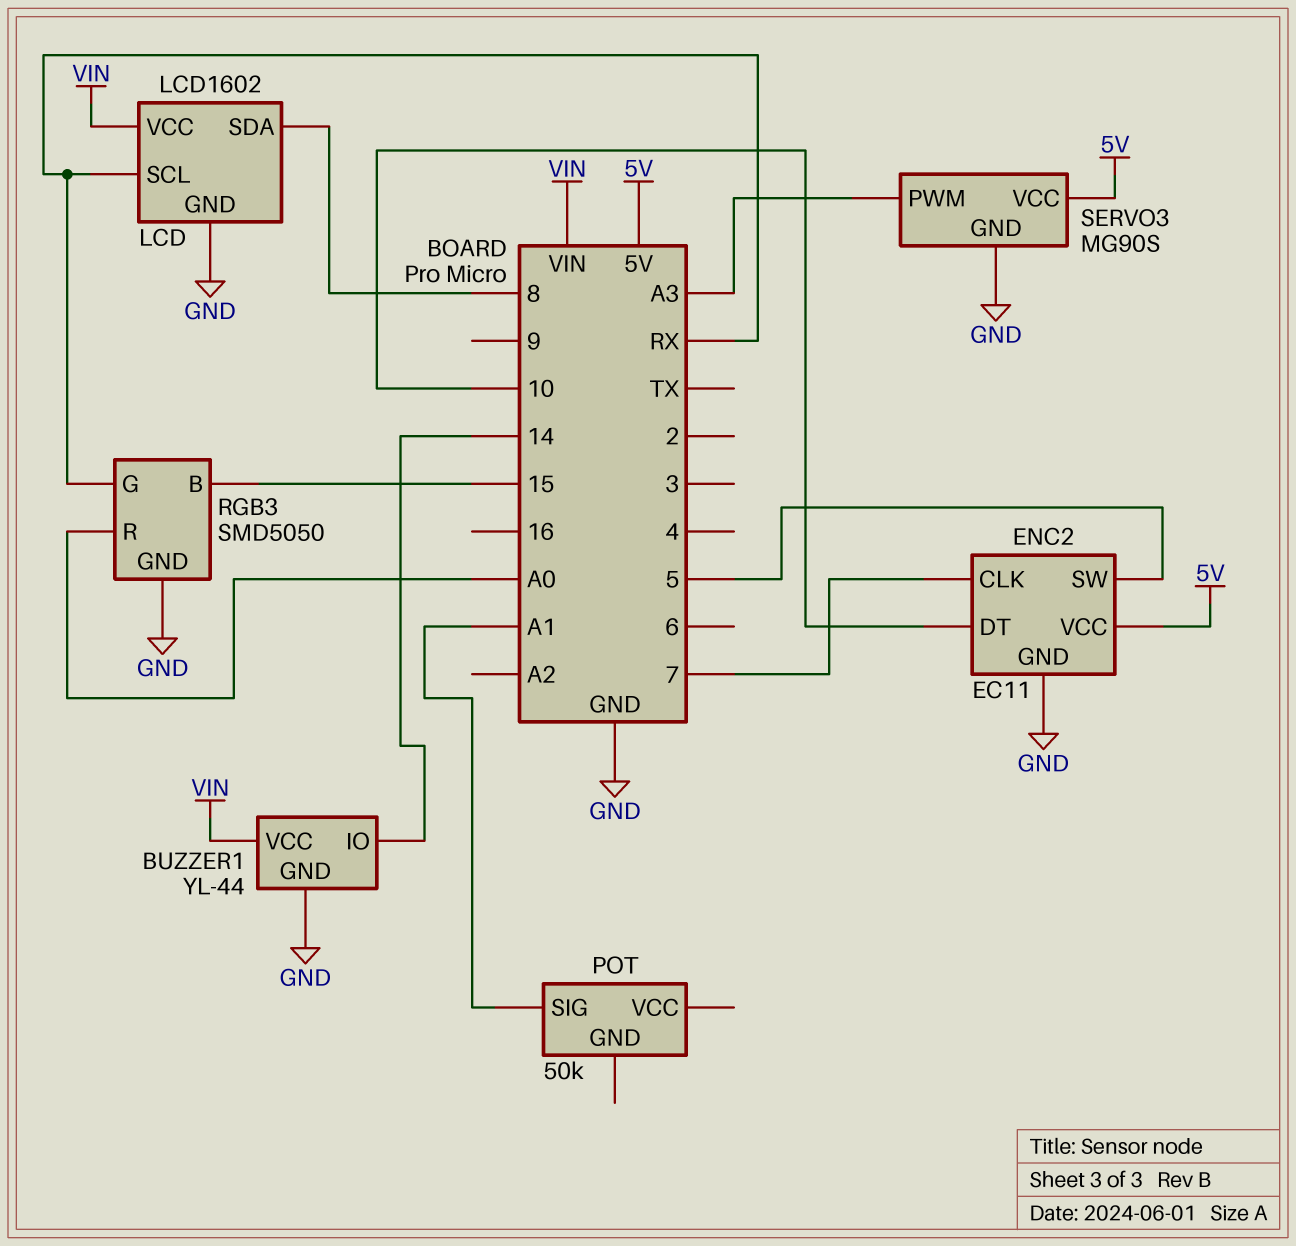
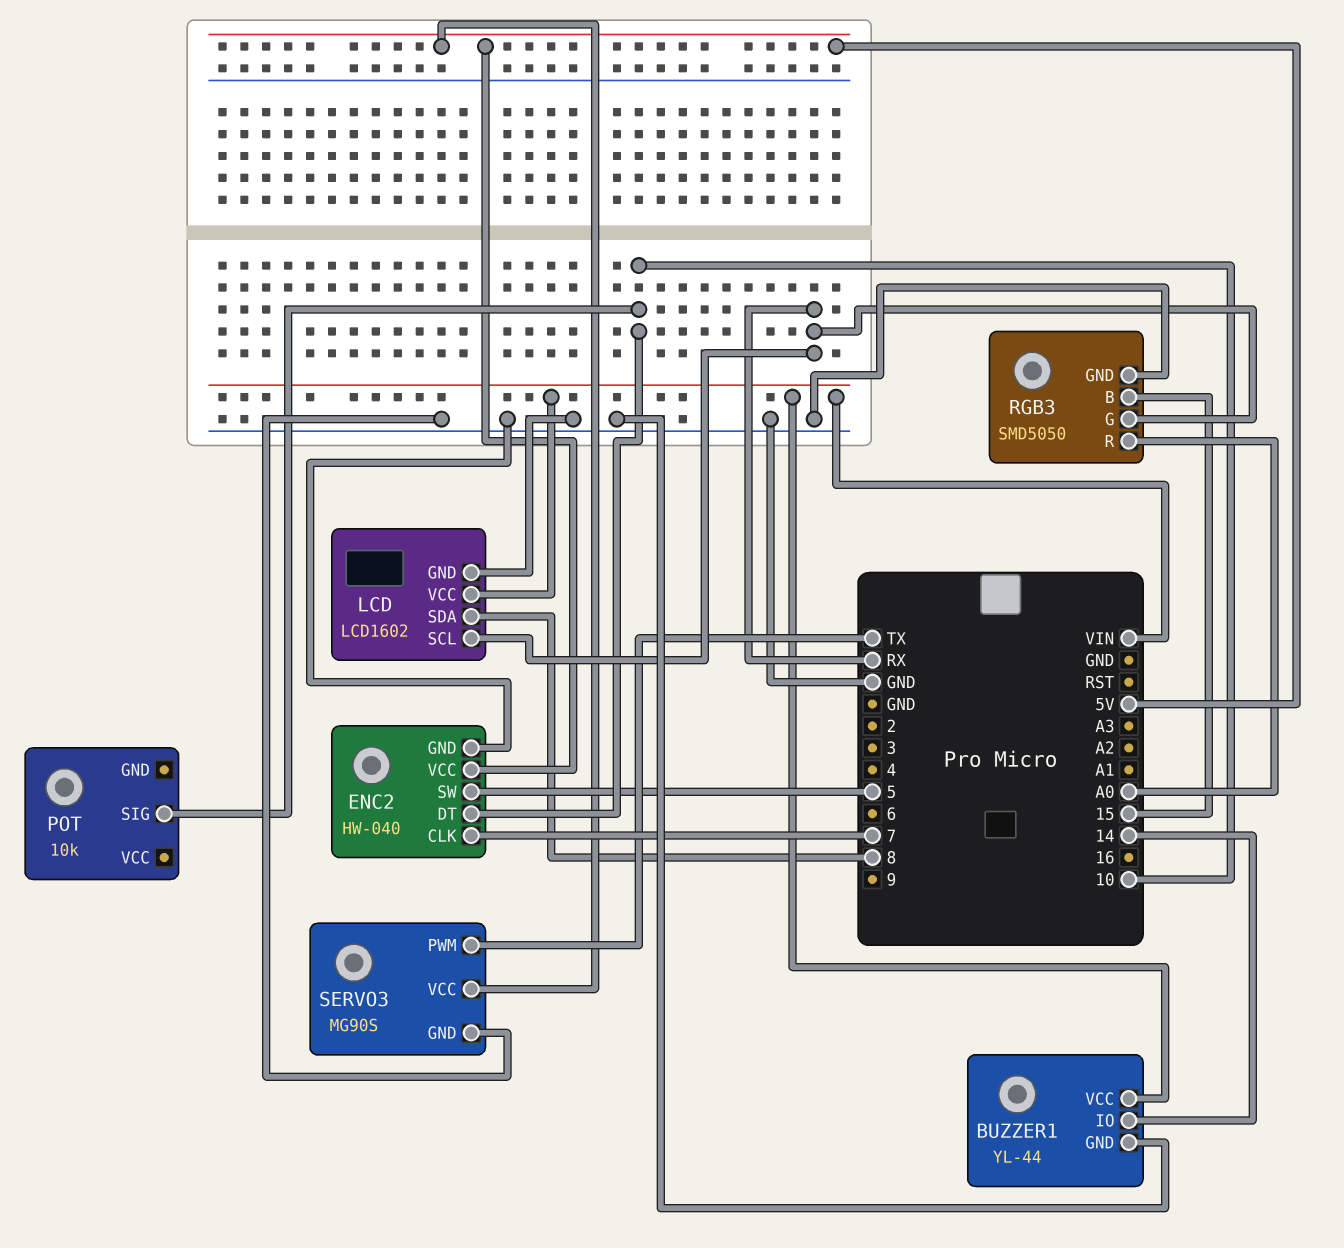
ENC2: EC11 -> HW-040
POT: 50k -> 10k
POT pin SIG: A1 -> 10
SERVO3 pin PWM: A3 -> TX

